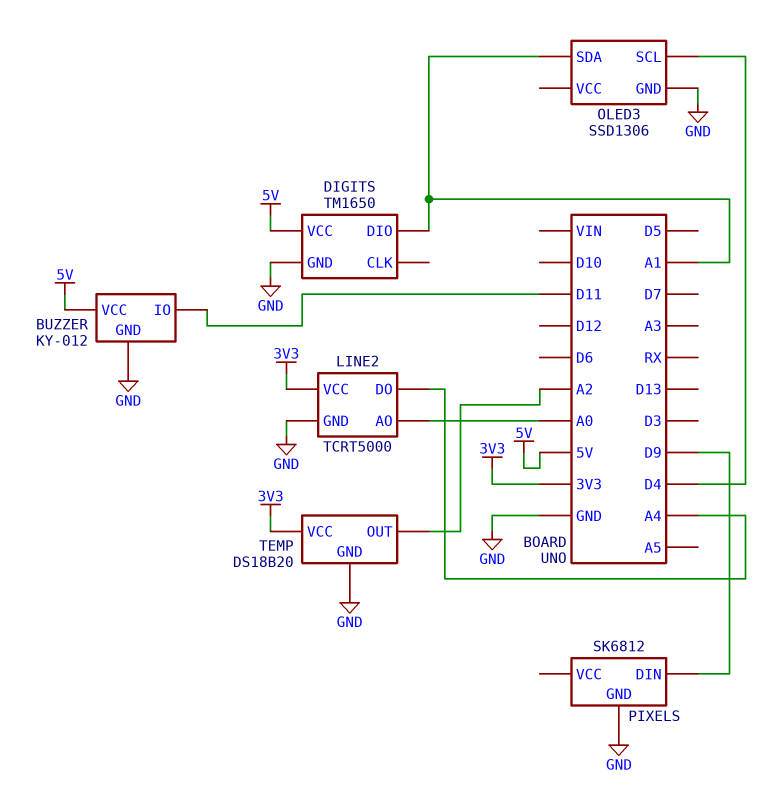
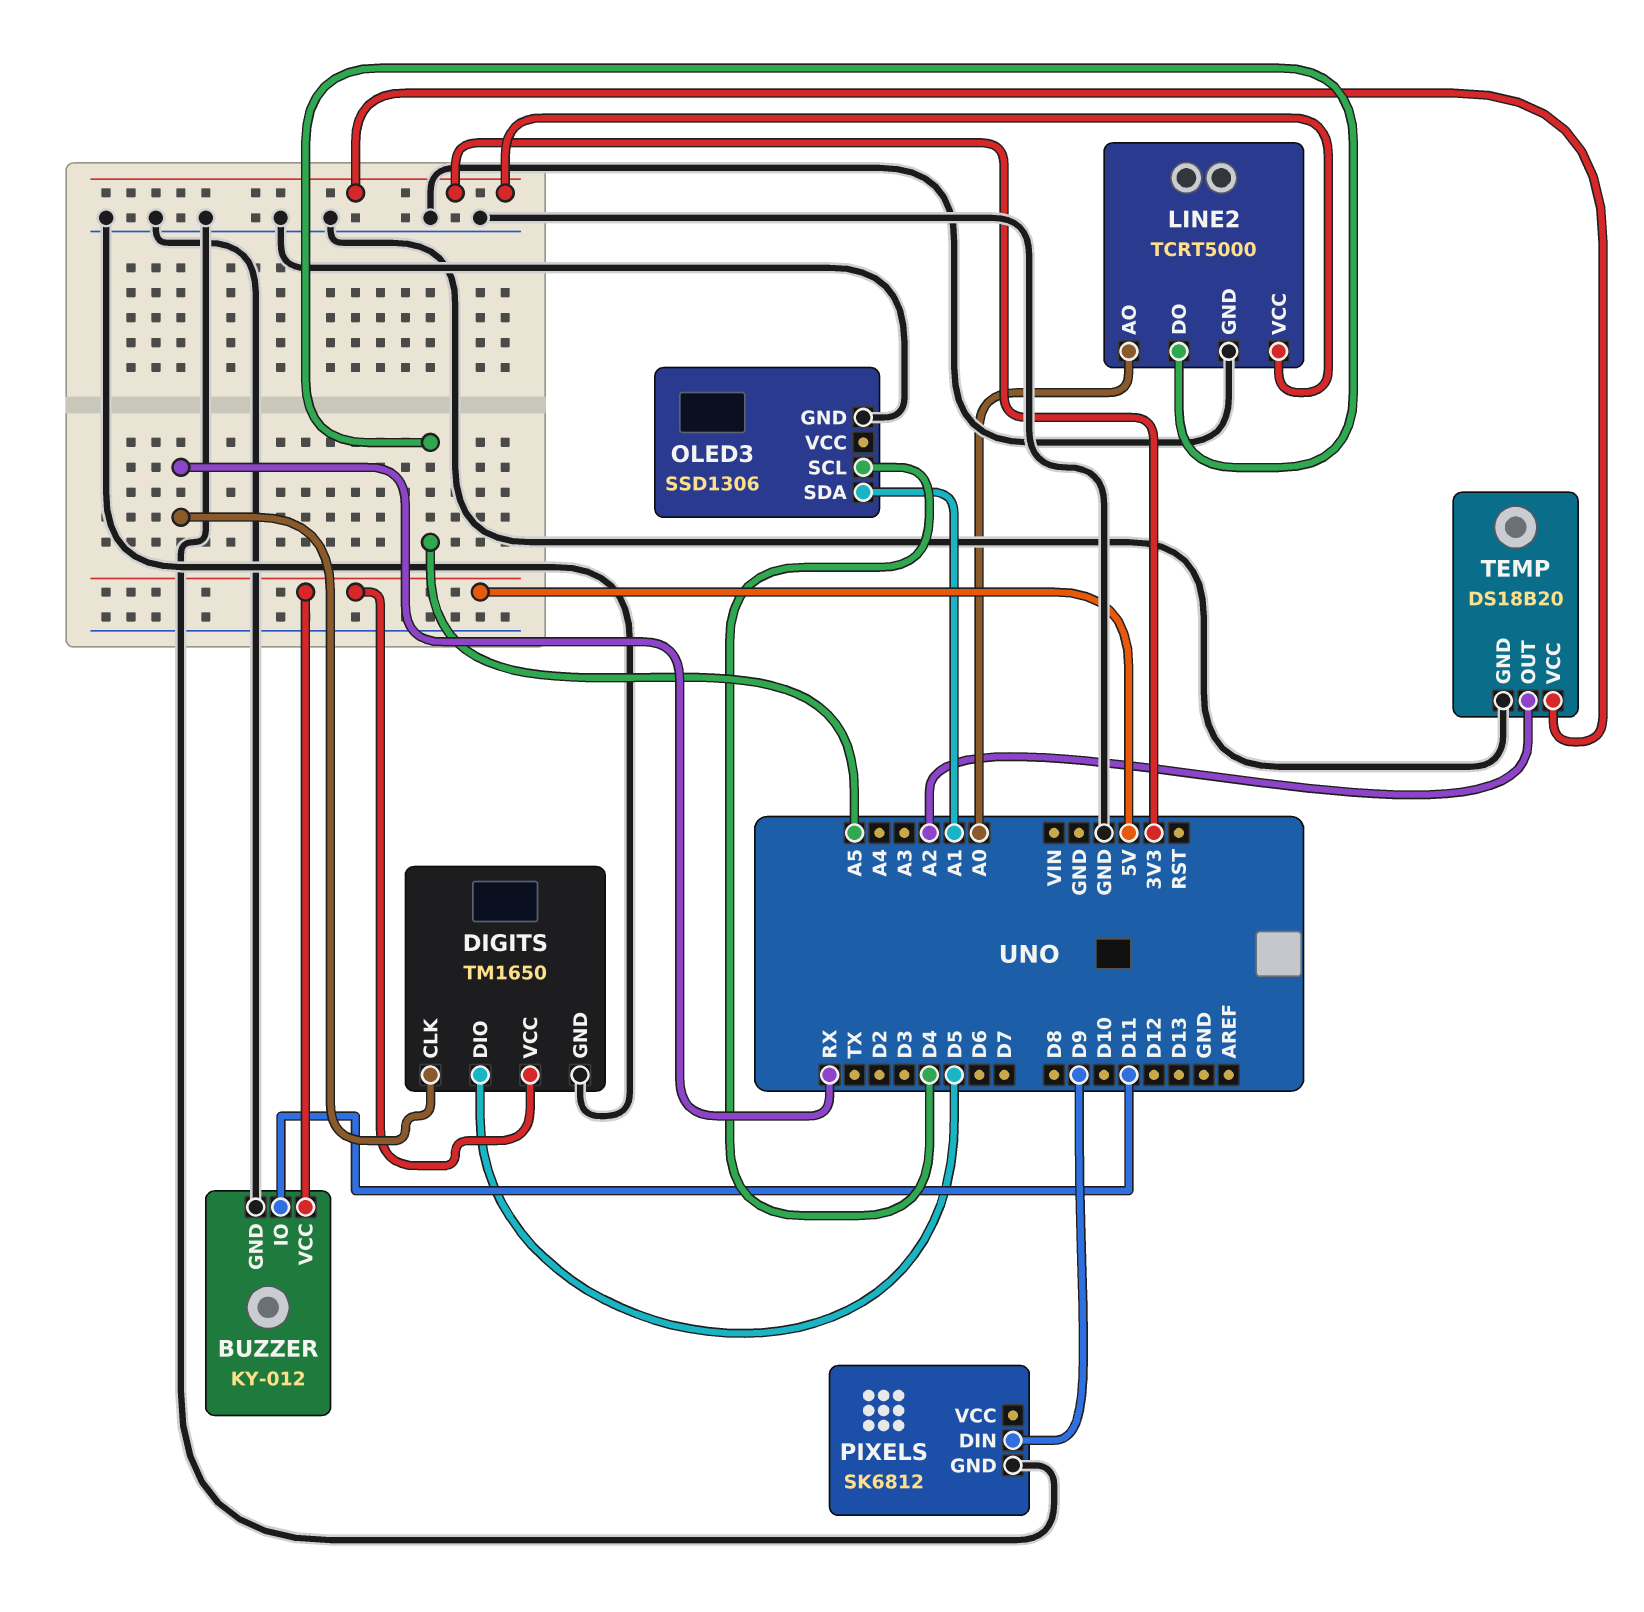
DIGITS pin CLK: none -> RX
DIGITS pin DIO: A1 -> D5
LINE2 pin DO: A4 -> A5

